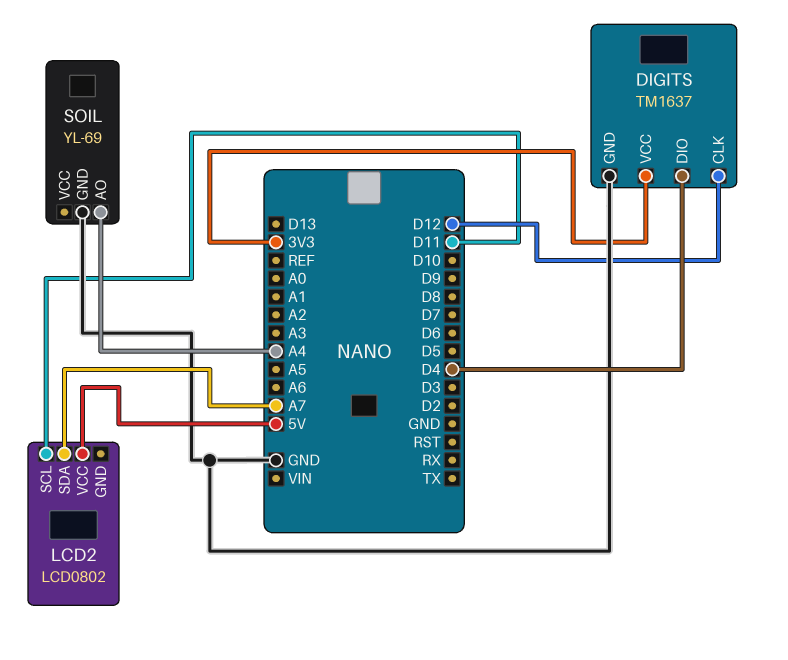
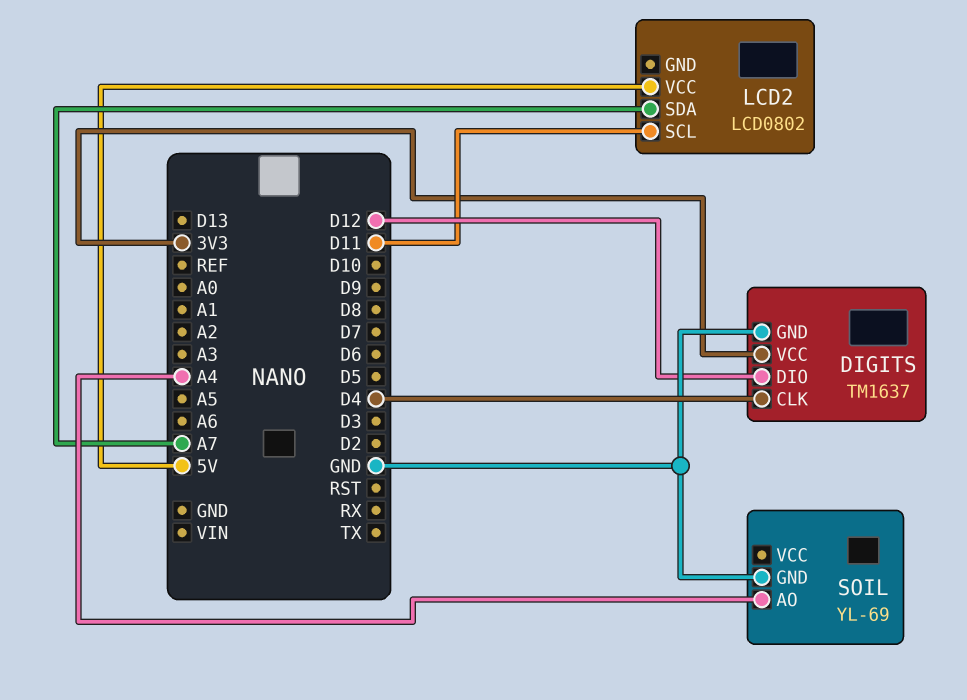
DIGITS pin CLK: D12 -> D4
DIGITS pin DIO: D4 -> D12

